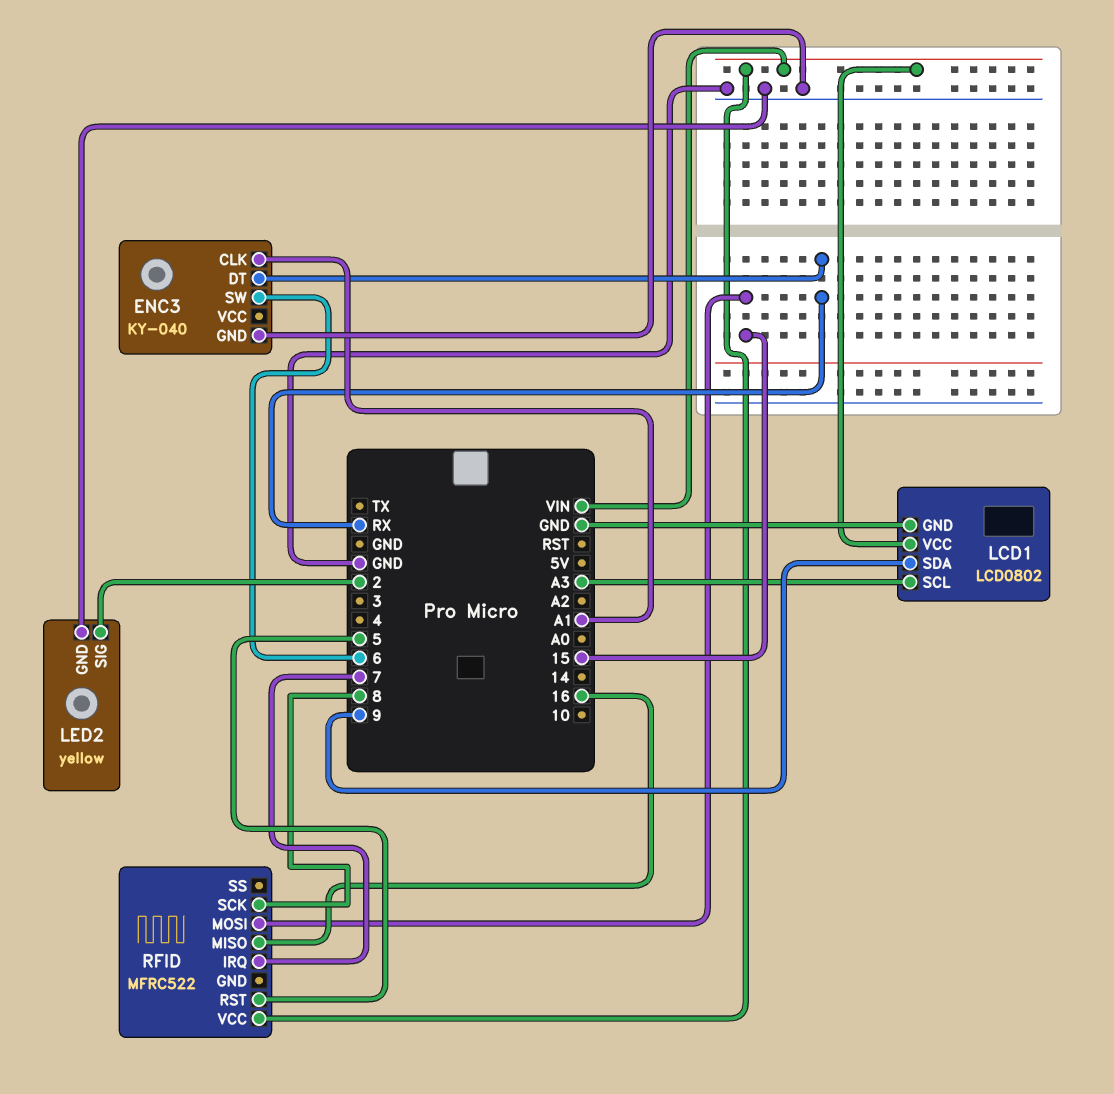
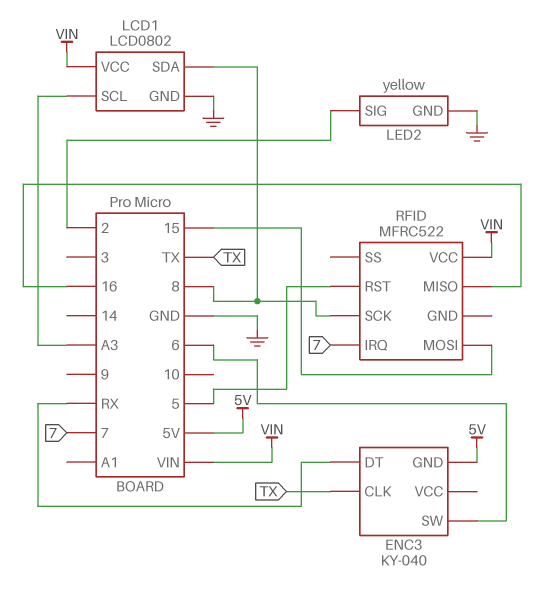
ENC3 pin CLK: A1 -> TX
ENC3 pin GND: GND -> 5V
LCD1 pin SDA: 9 -> 8

